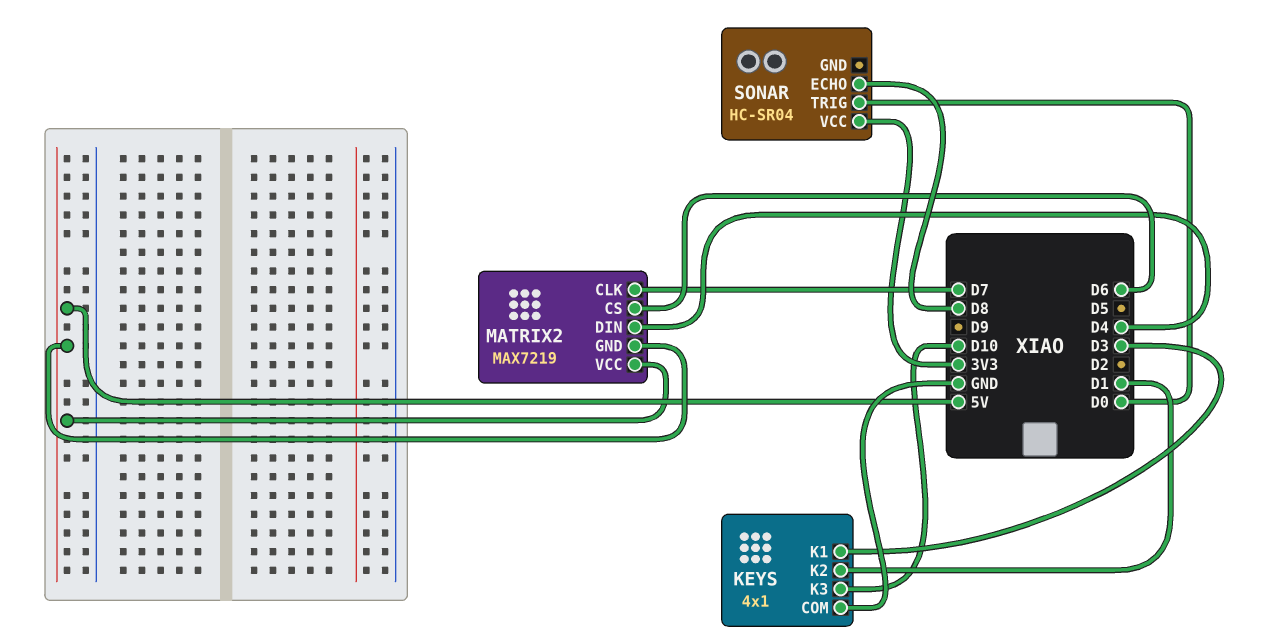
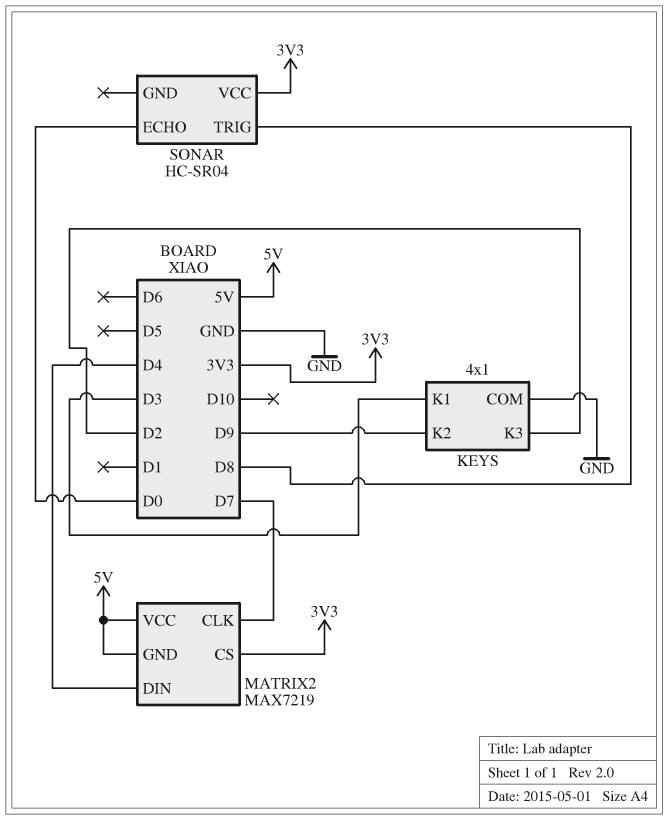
KEYS pin K2: D1 -> D9
KEYS pin K3: D10 -> D2
MATRIX2 pin CS: D6 -> 3V3
SONAR pin ECHO: D8 -> D0
SONAR pin TRIG: D0 -> D8

